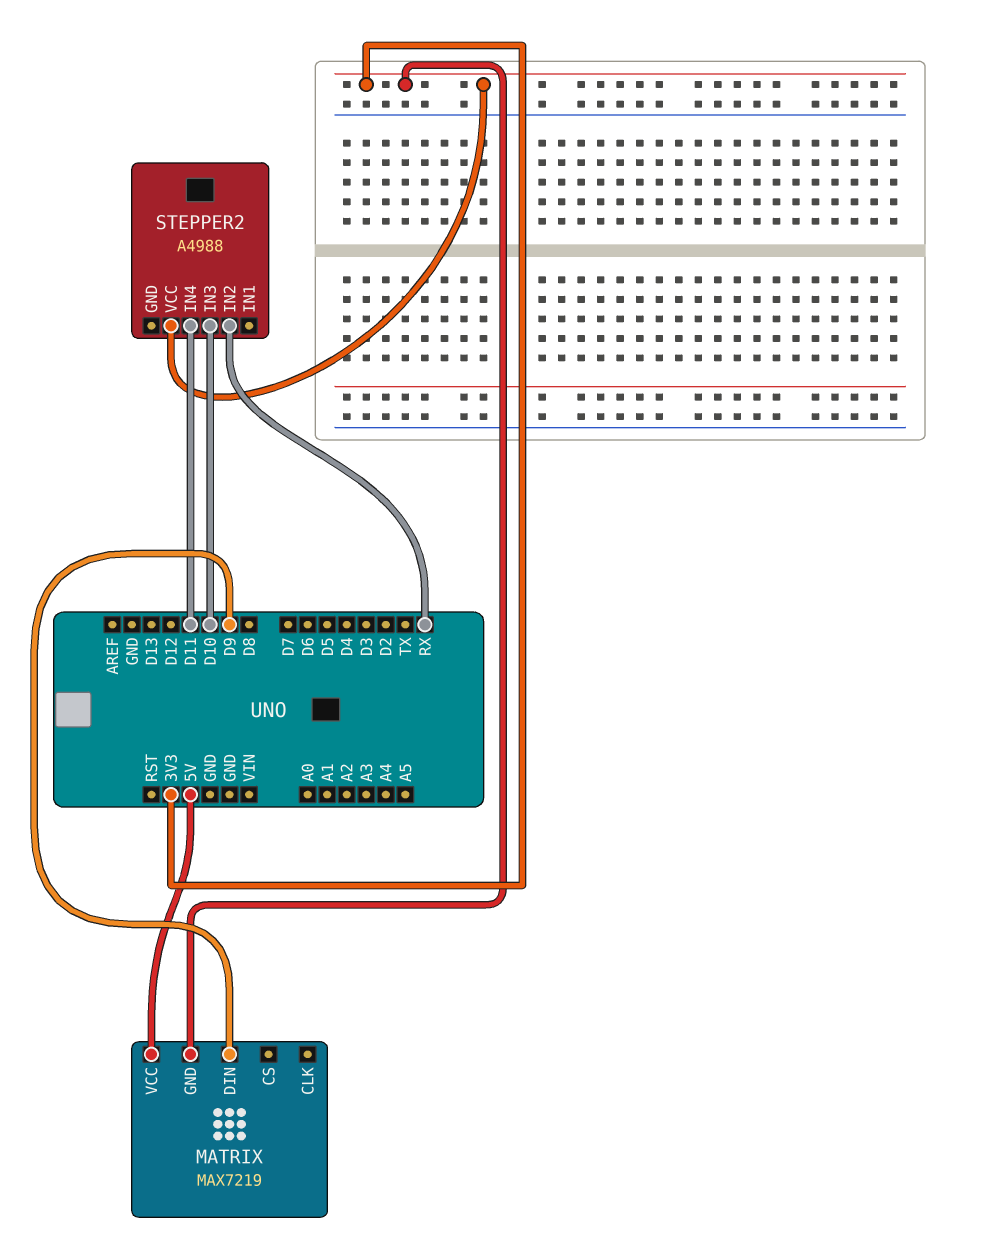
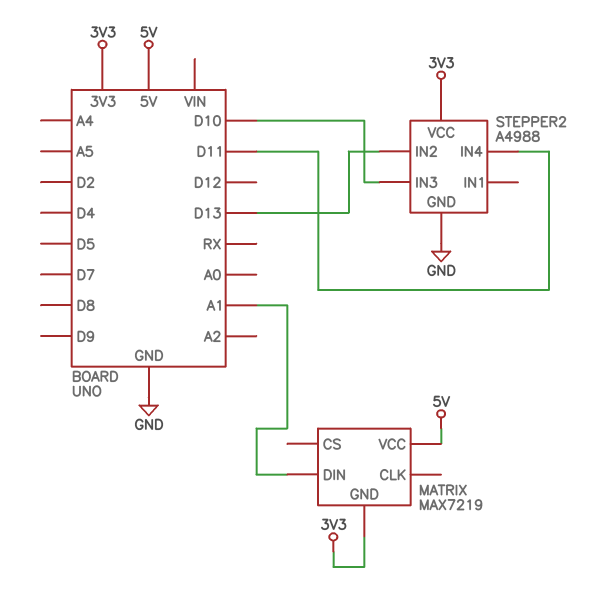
MATRIX pin DIN: D9 -> A1
STEPPER2 pin GND: none -> GND
STEPPER2 pin IN2: RX -> D13

